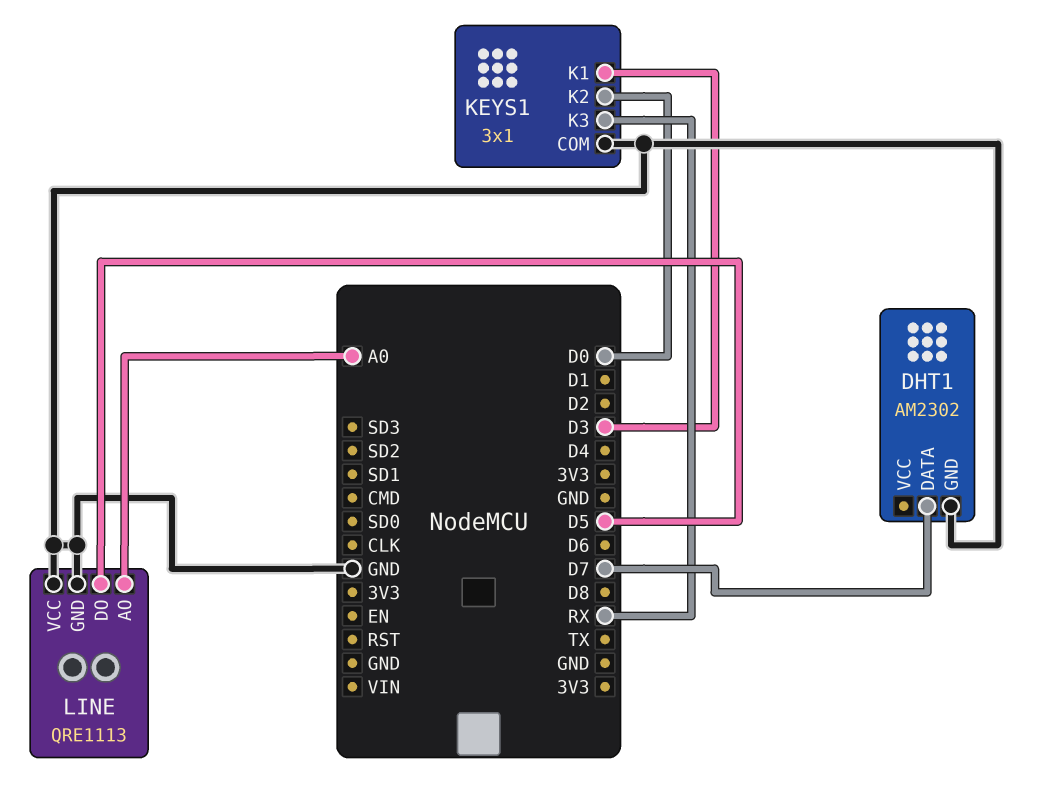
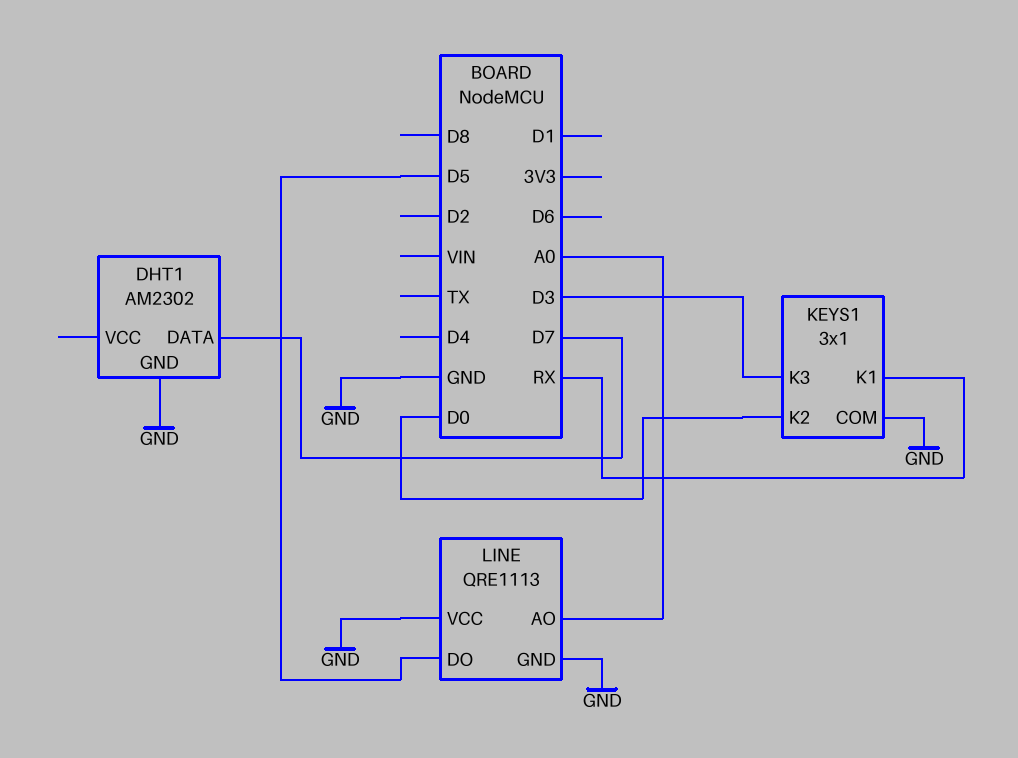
KEYS1 pin K1: D3 -> RX
KEYS1 pin K3: RX -> D3

